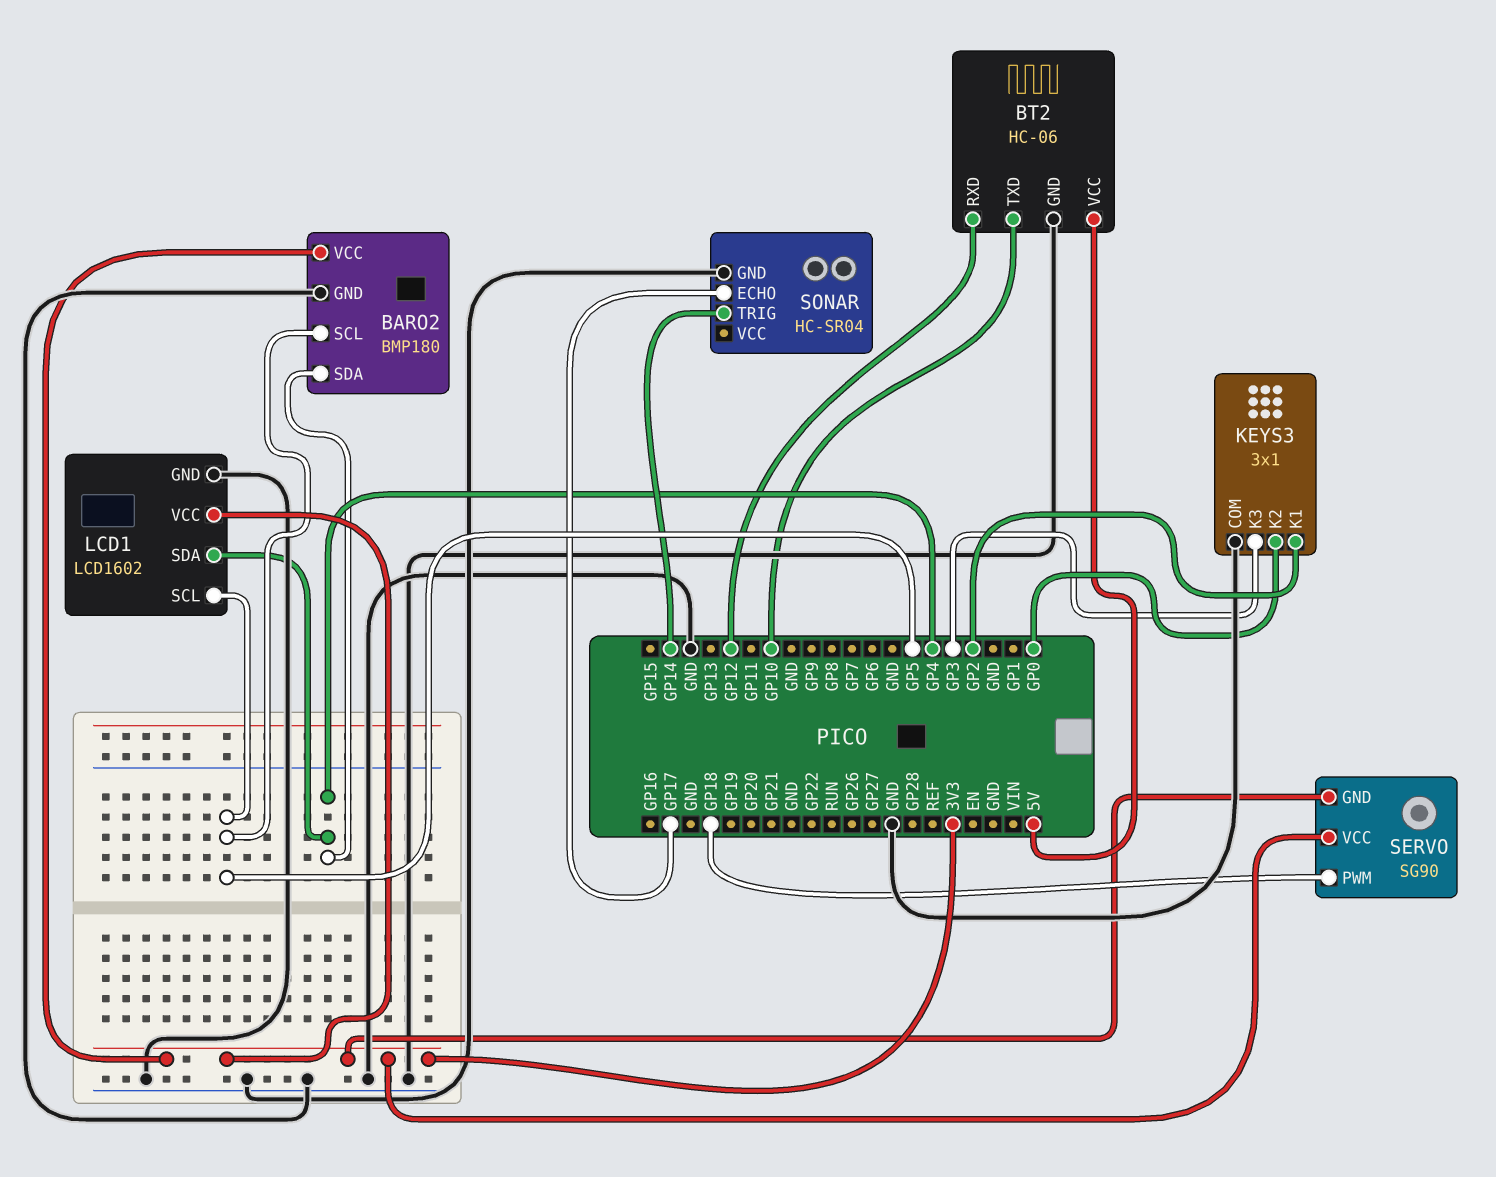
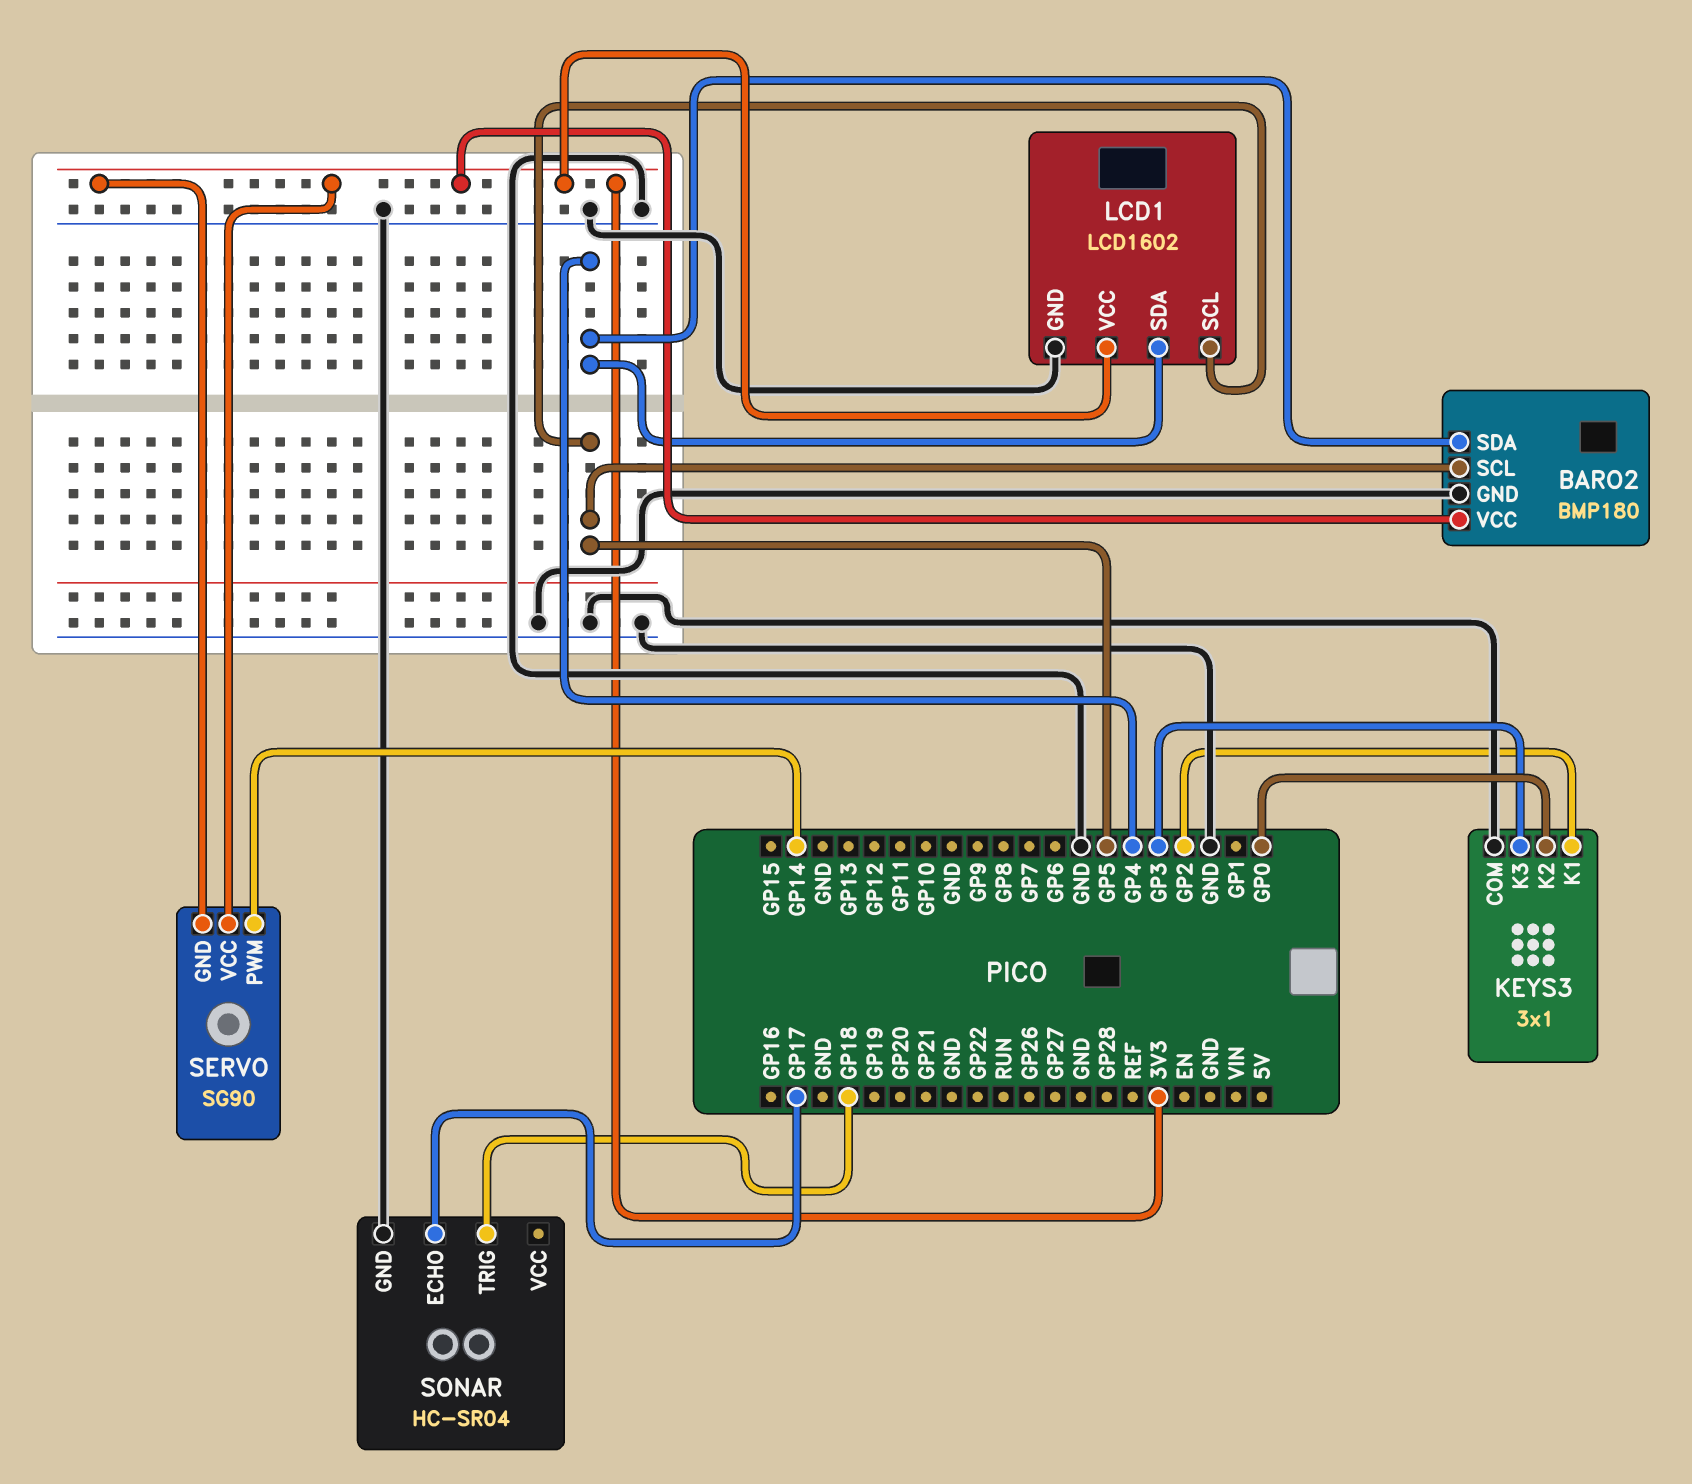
BT2: HC-06 -> none
BT2 pin GND: GND -> none
BT2 pin RXD: GP12 -> none
BT2 pin TXD: GP10 -> none
BT2 pin VCC: 5V -> none
SERVO pin PWM: GP18 -> GP14
SONAR pin TRIG: GP14 -> GP18

